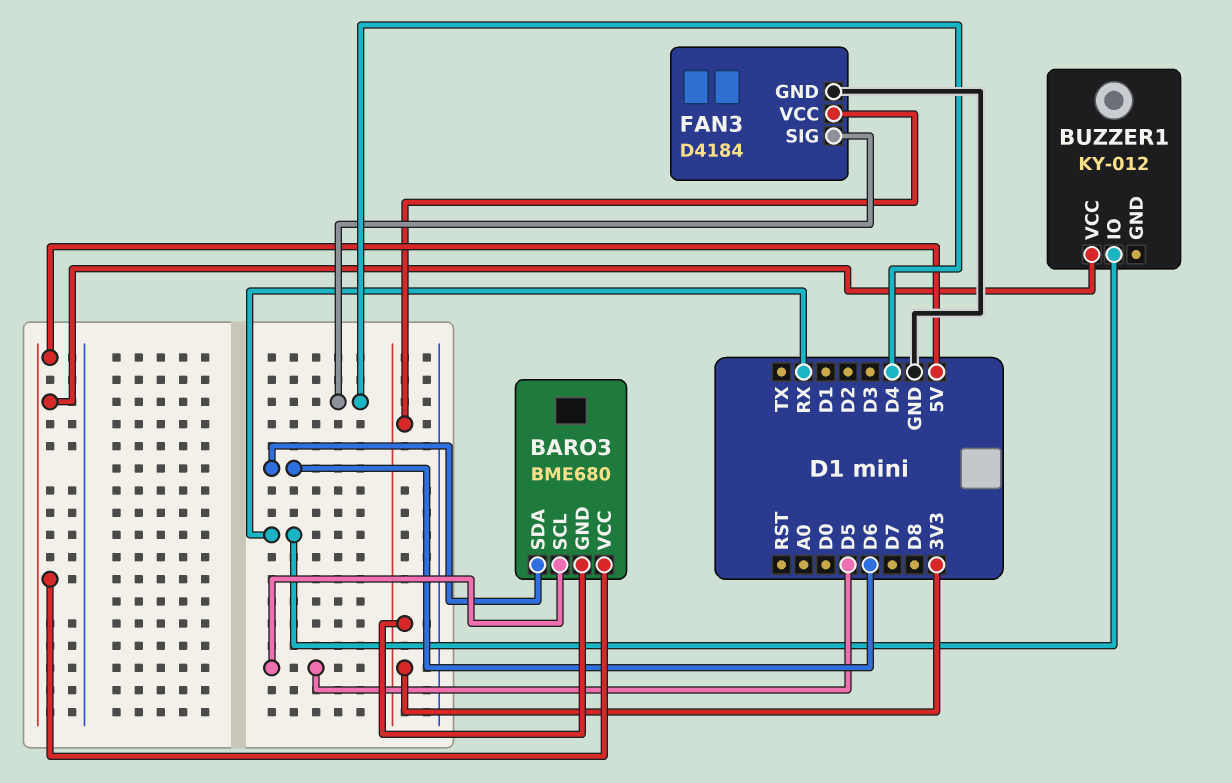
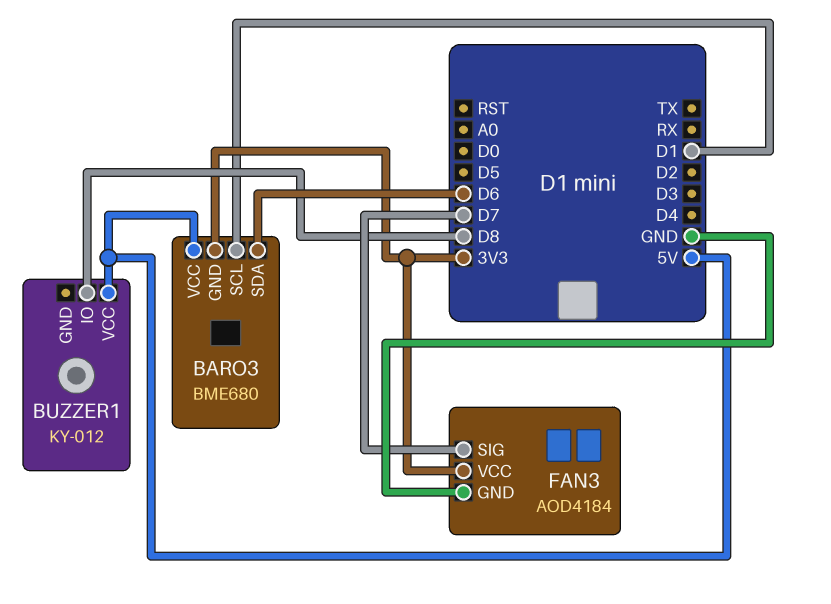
BARO3 pin SCL: D5 -> D1
BUZZER1 pin IO: RX -> D8
FAN3: D4184 -> AOD4184
FAN3 pin SIG: D4 -> D7

